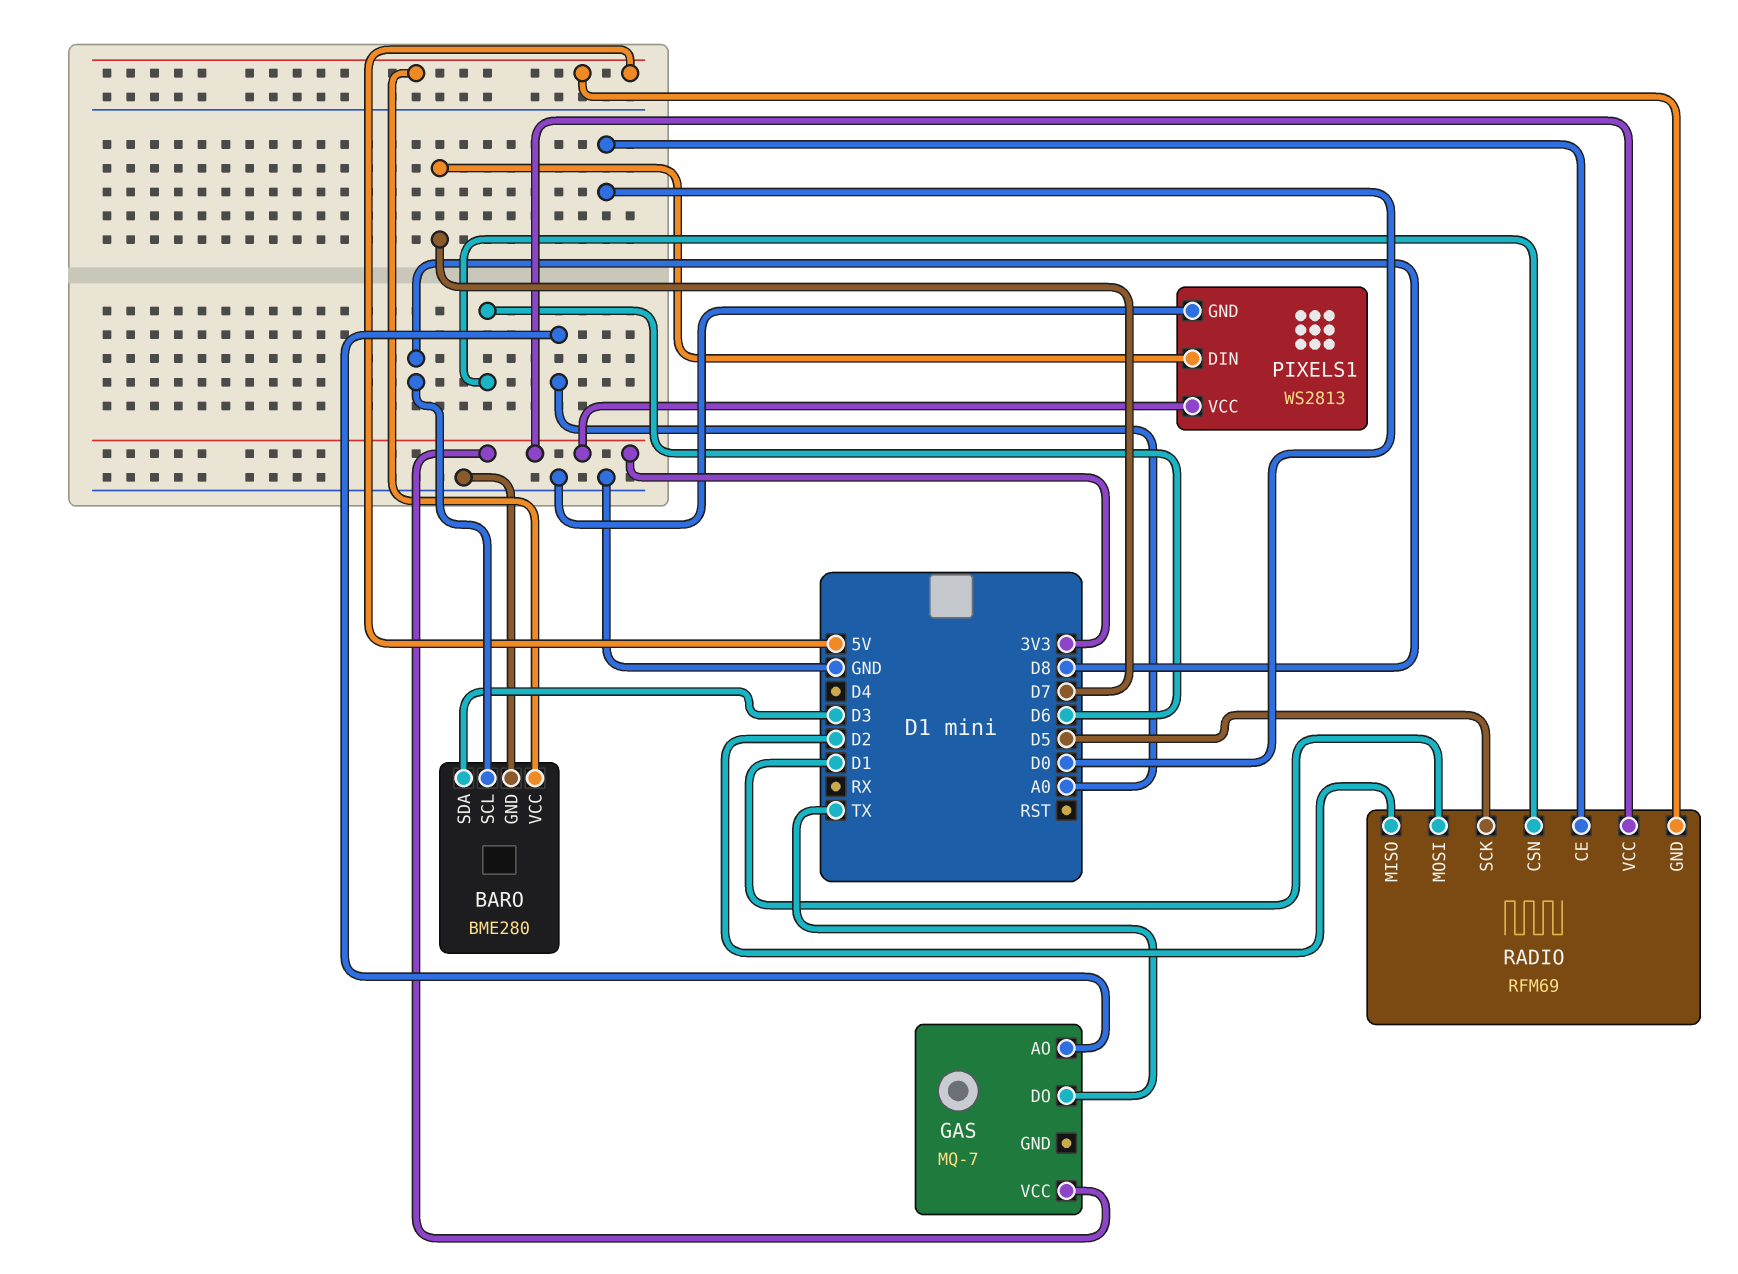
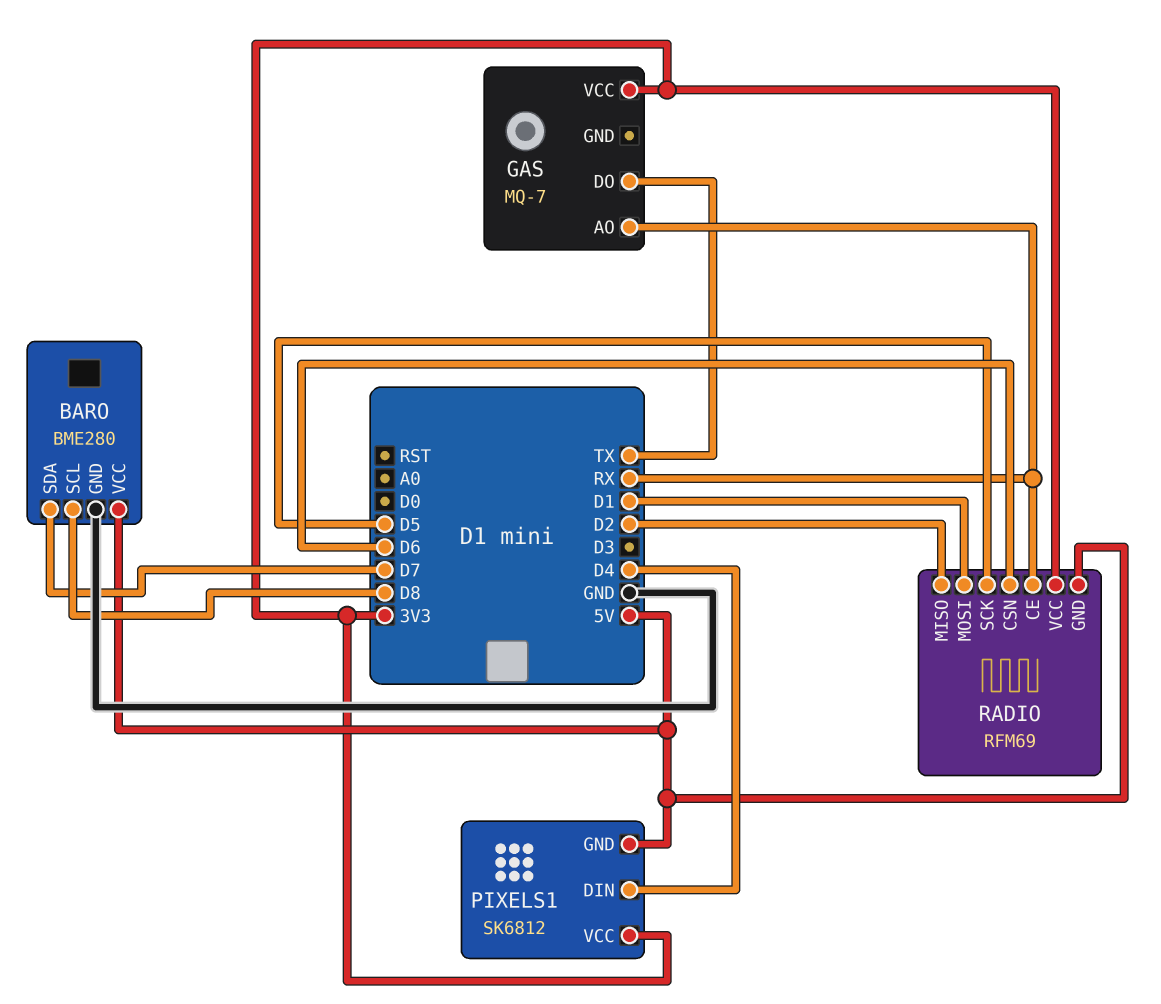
BARO pin SDA: D3 -> D7
GAS pin AO: A0 -> RX
PIXELS1: WS2813 -> SK6812
PIXELS1 pin DIN: D7 -> D4
PIXELS1 pin GND: GND -> 5V
RADIO pin CE: D0 -> RX

